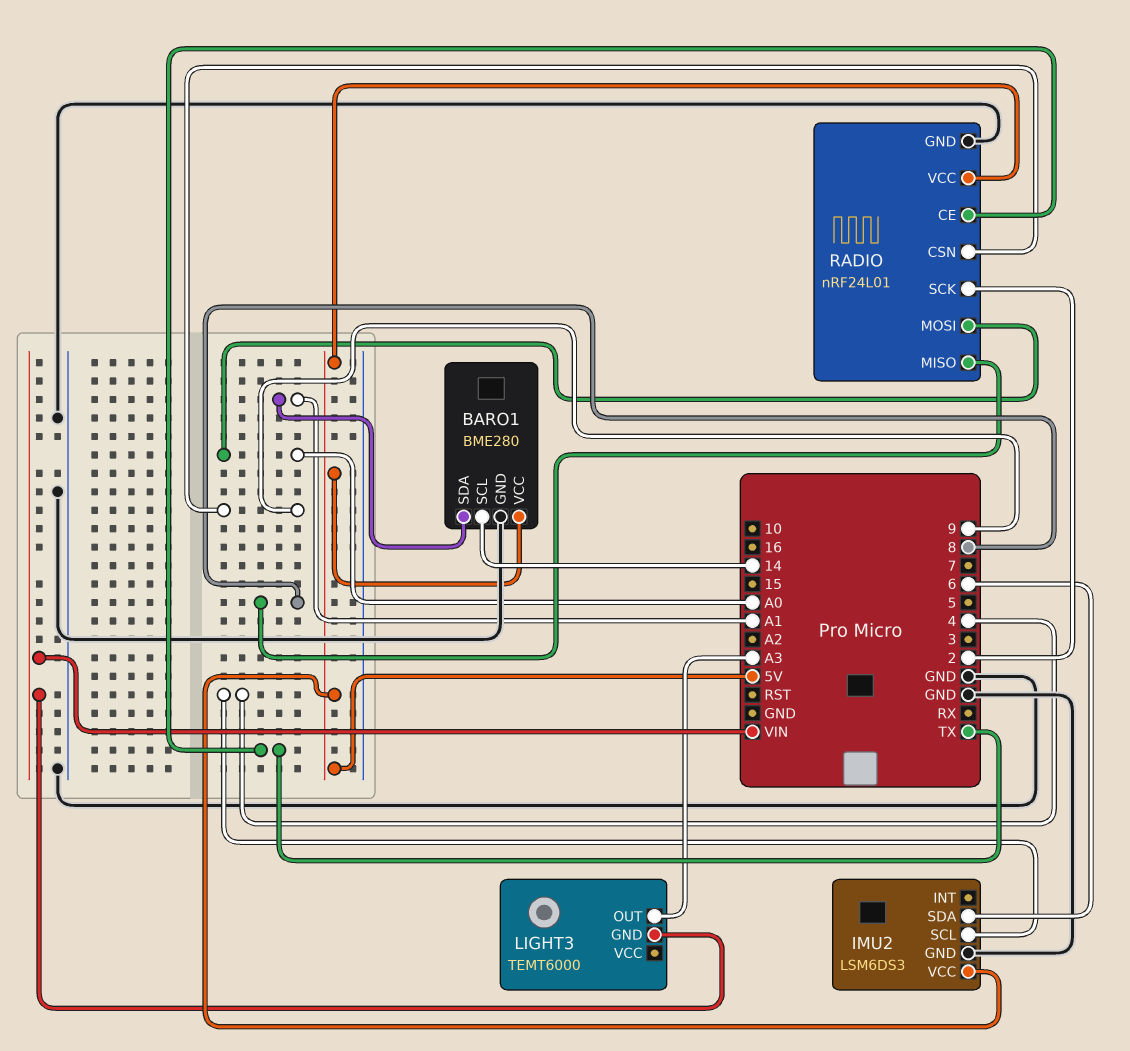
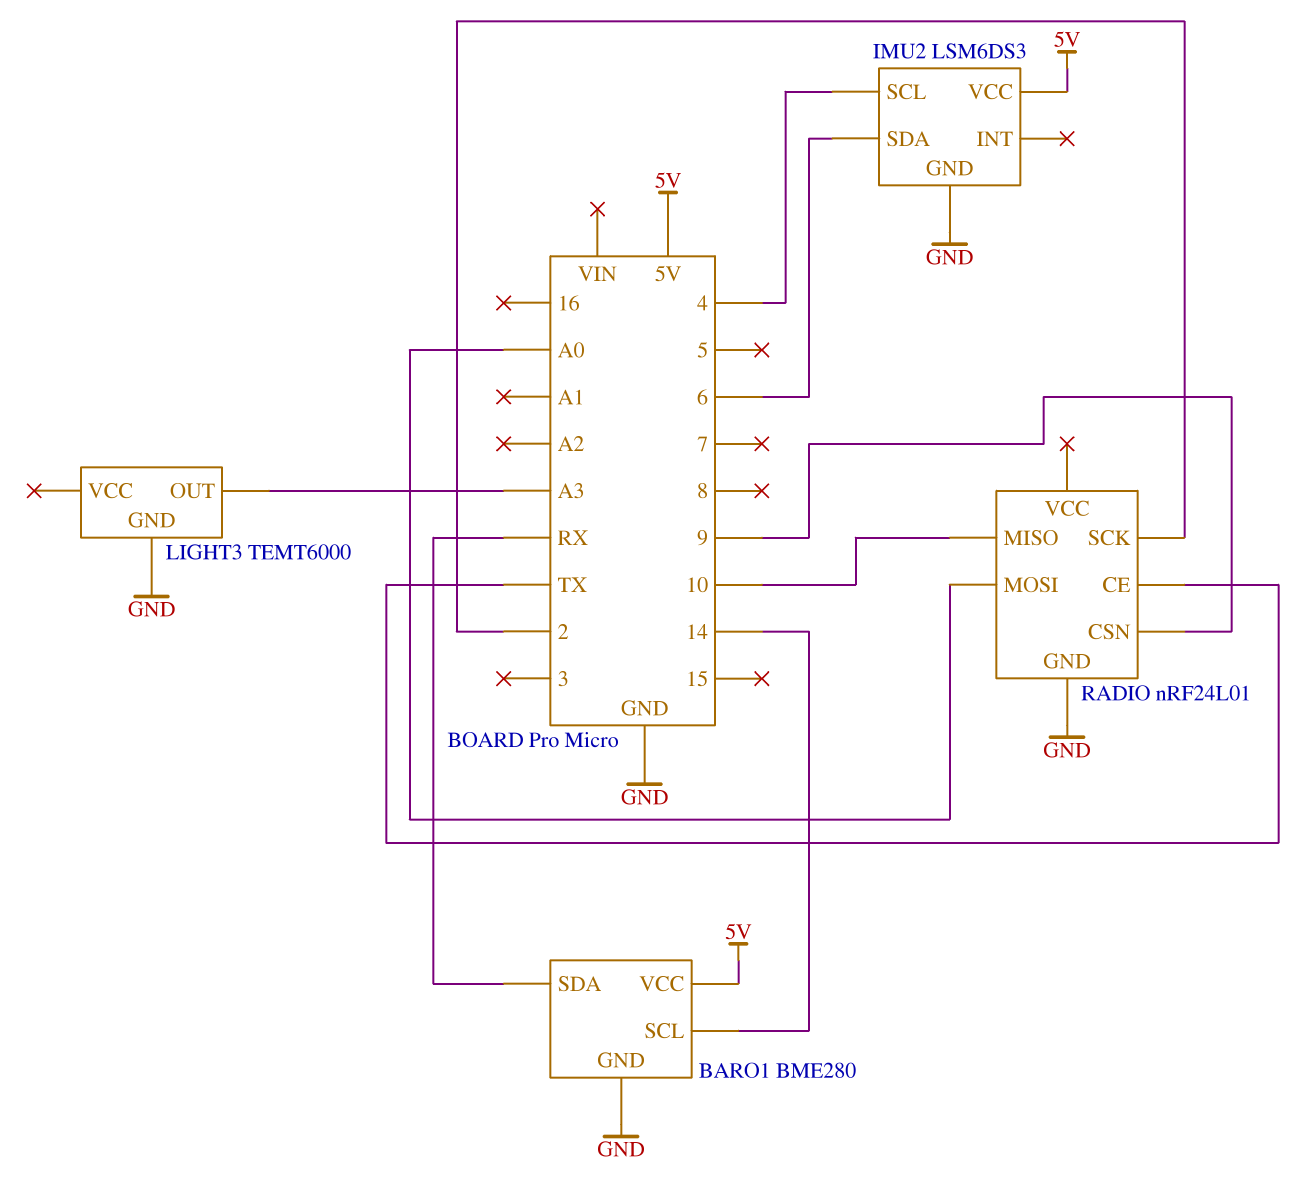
BARO1 pin SDA: A1 -> RX
LIGHT3 pin GND: VIN -> GND
RADIO pin MISO: 8 -> 10
RADIO pin VCC: 5V -> none

